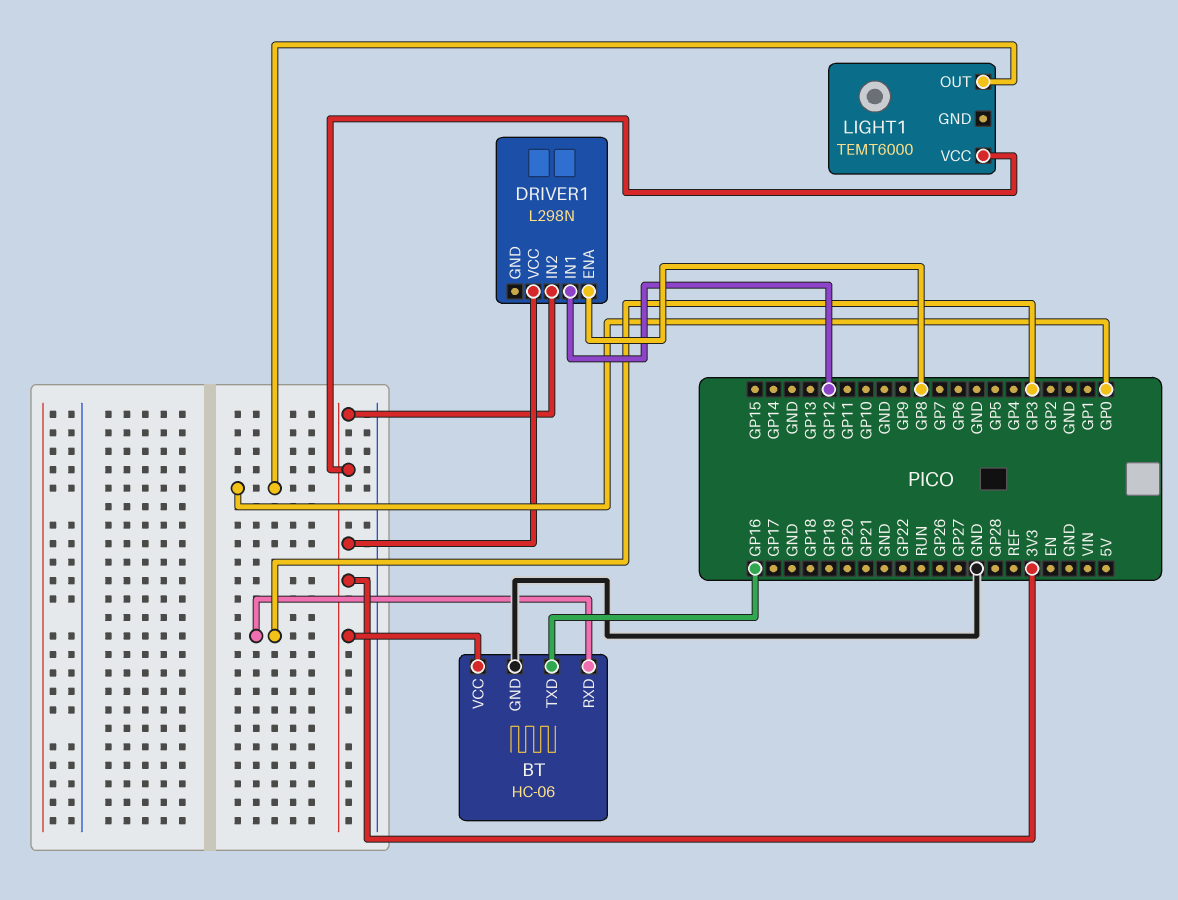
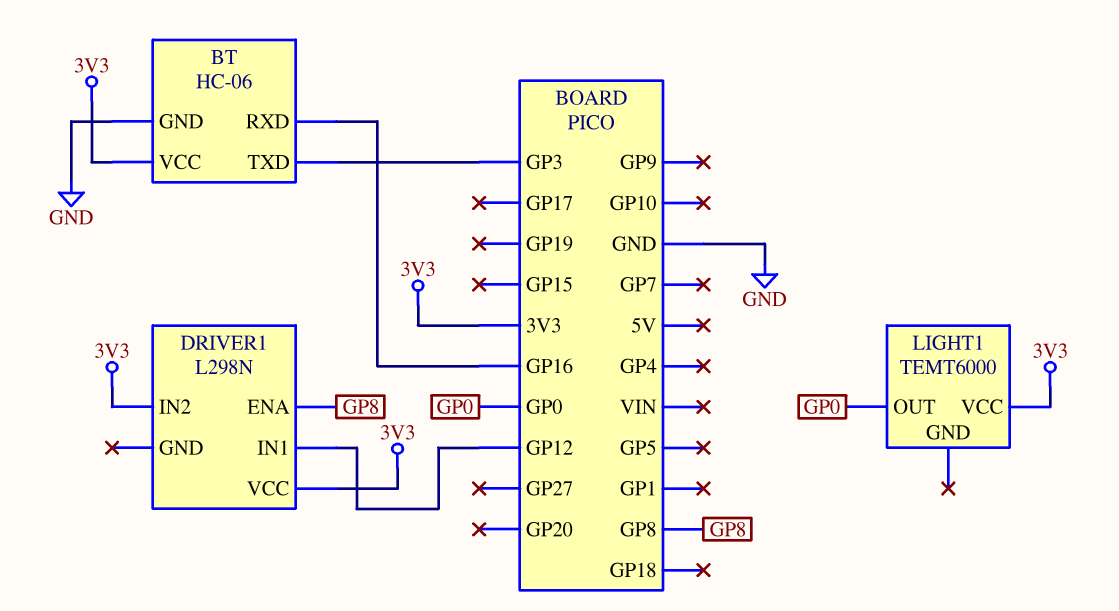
BT pin RXD: GP3 -> GP16
BT pin TXD: GP16 -> GP3

